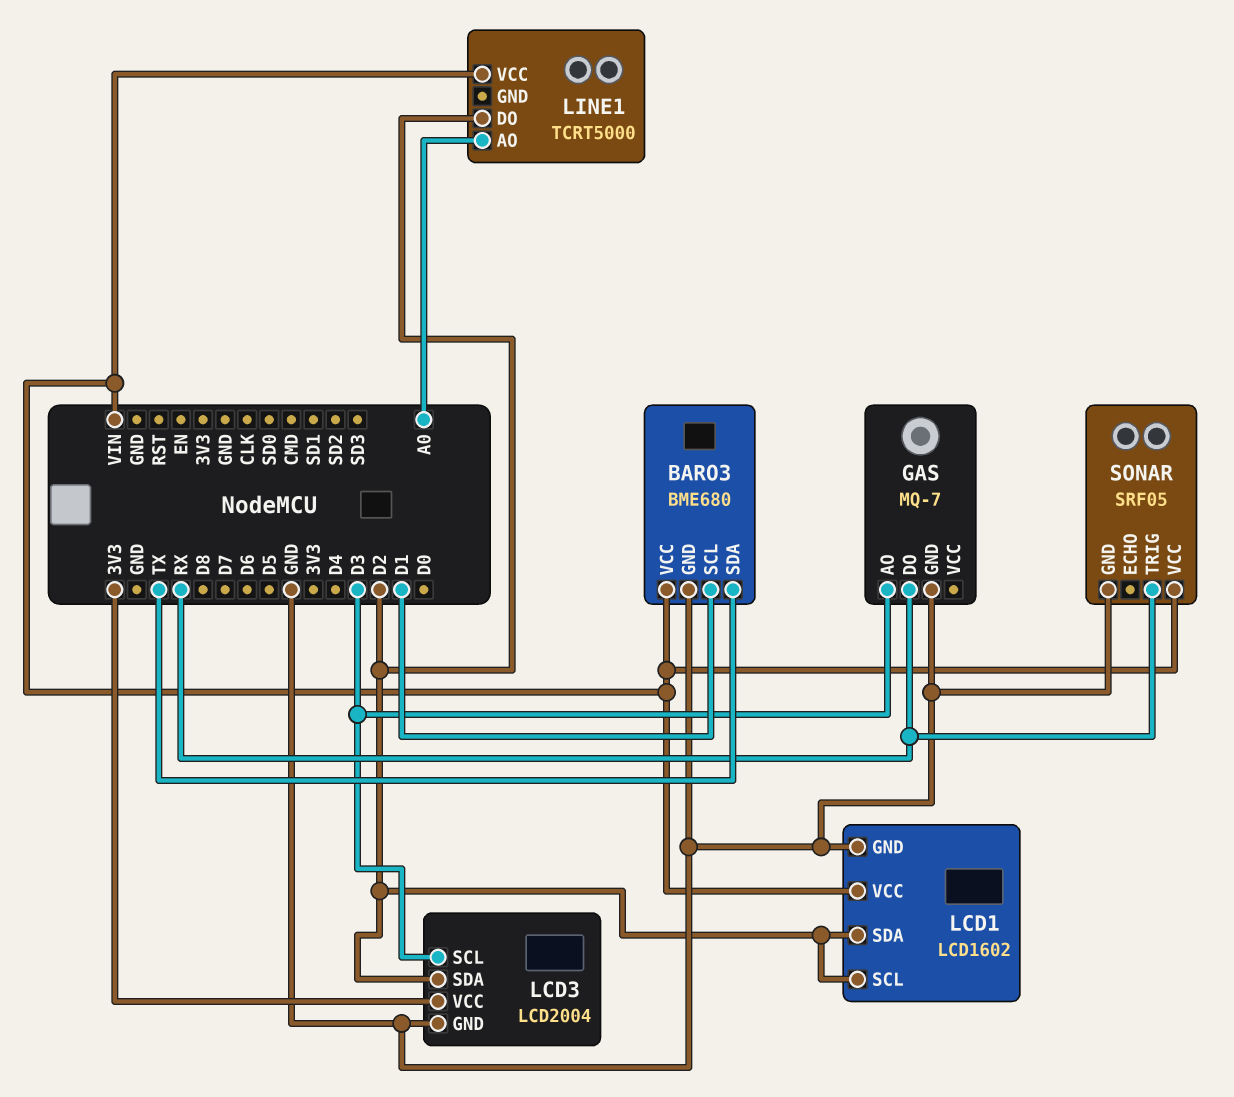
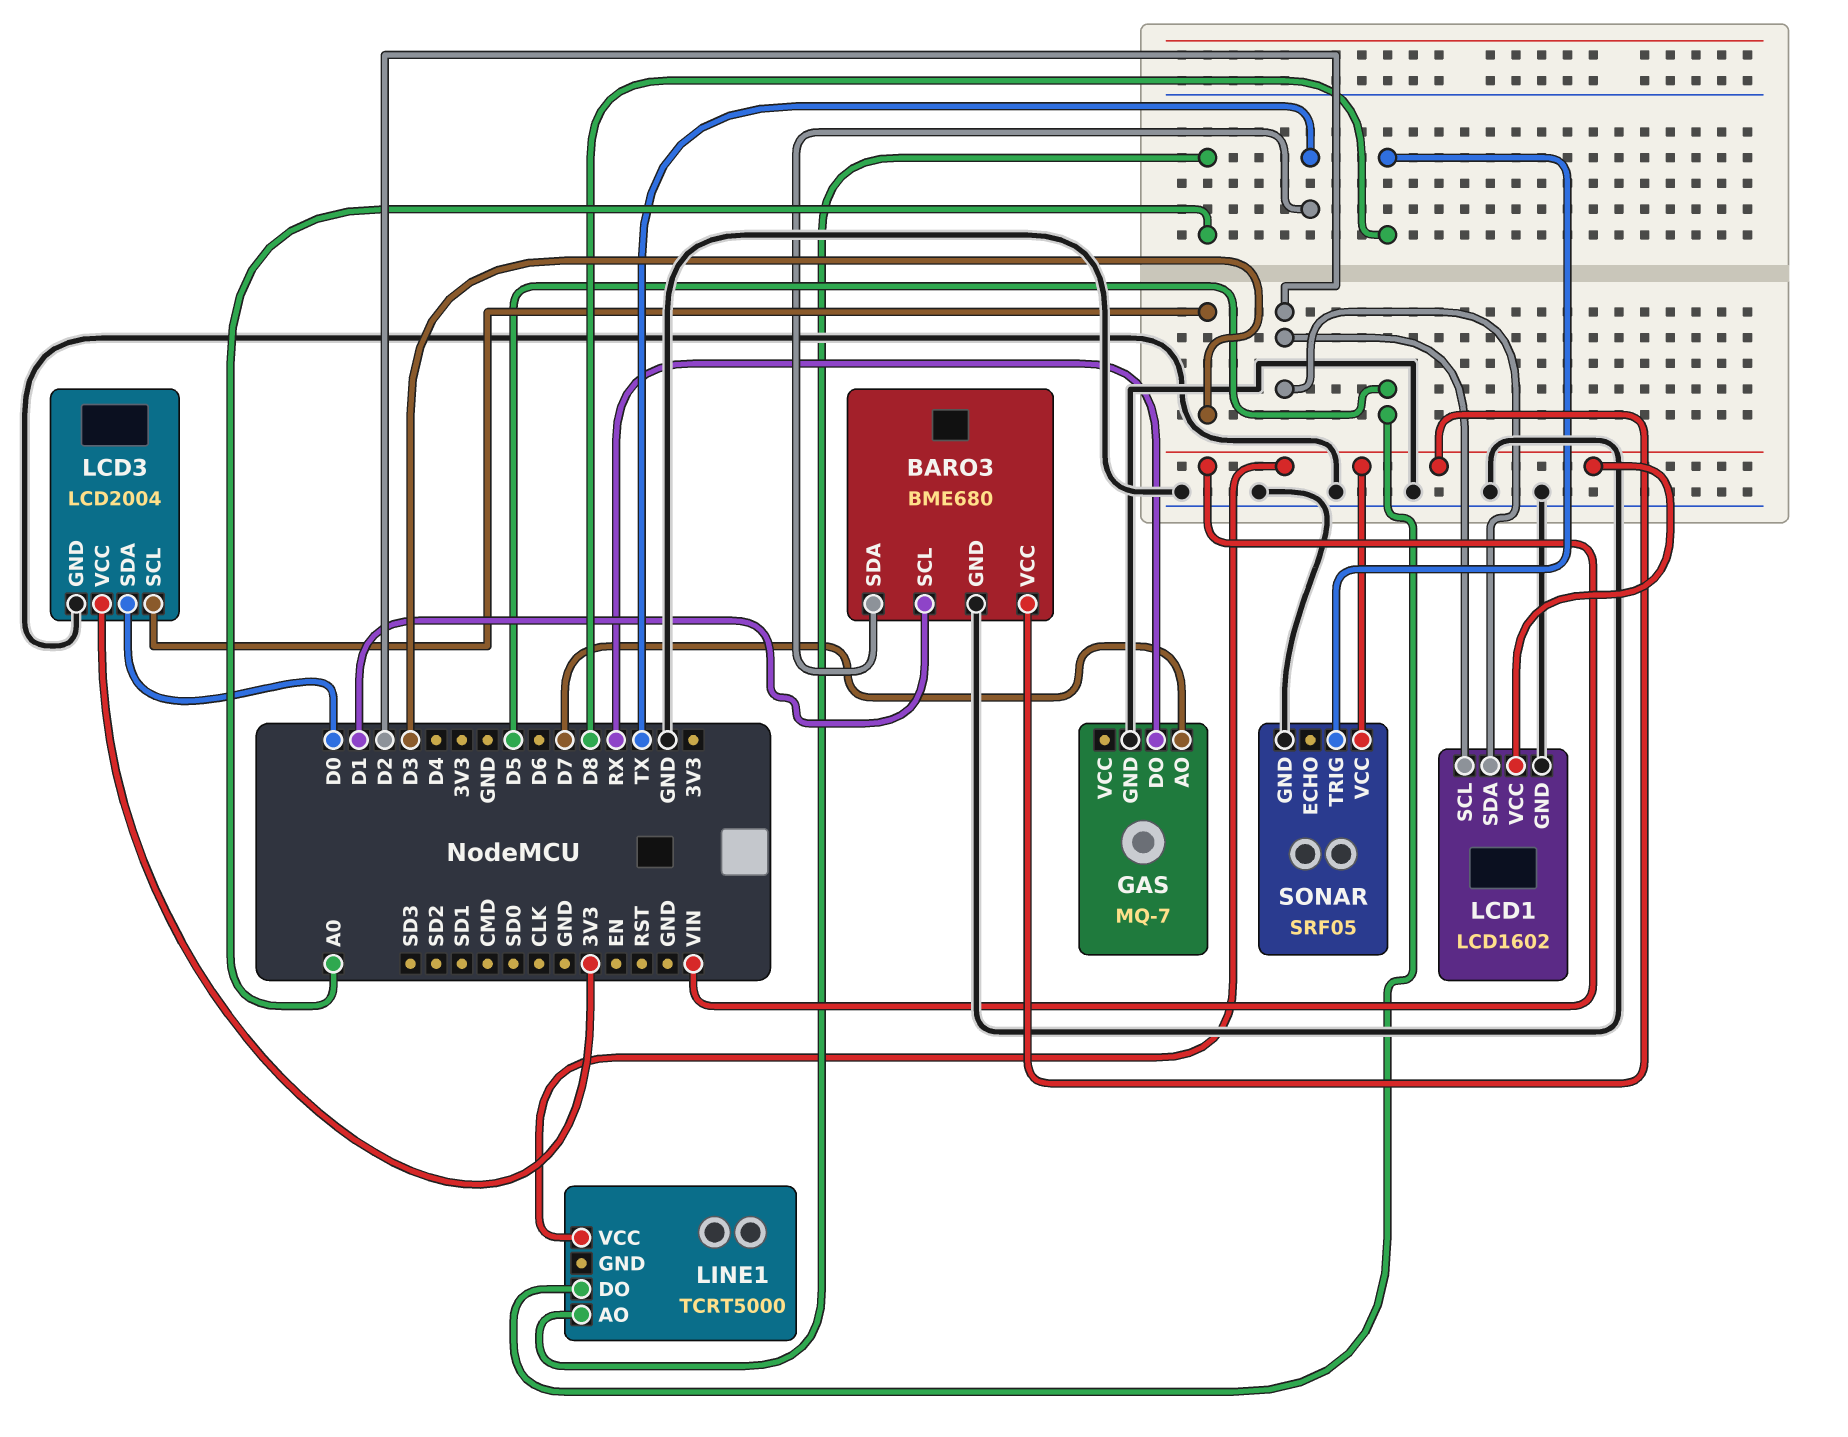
GAS pin AO: D3 -> D7
LCD3 pin SDA: D2 -> D0
LINE1 pin DO: D2 -> D5
SONAR pin TRIG: RX -> D8

